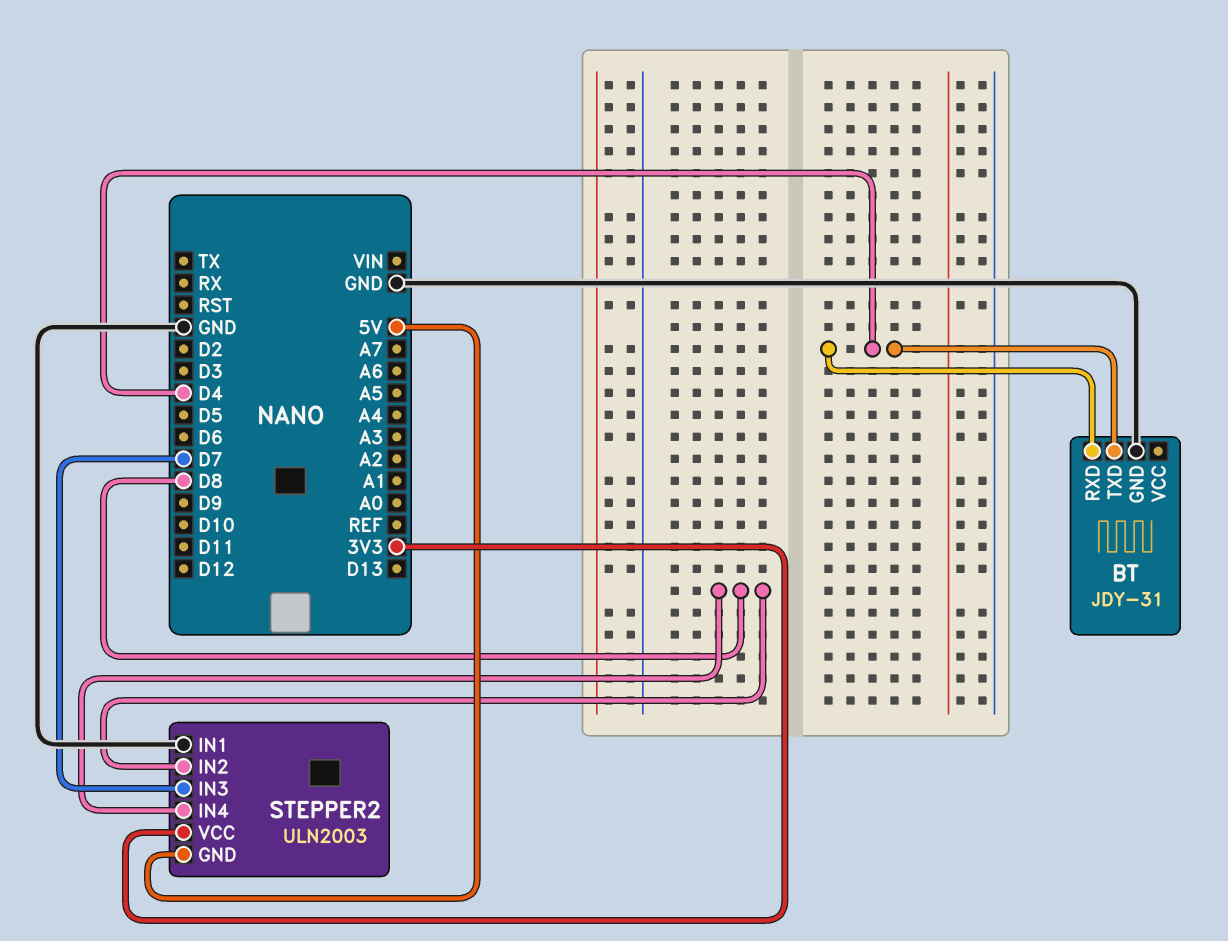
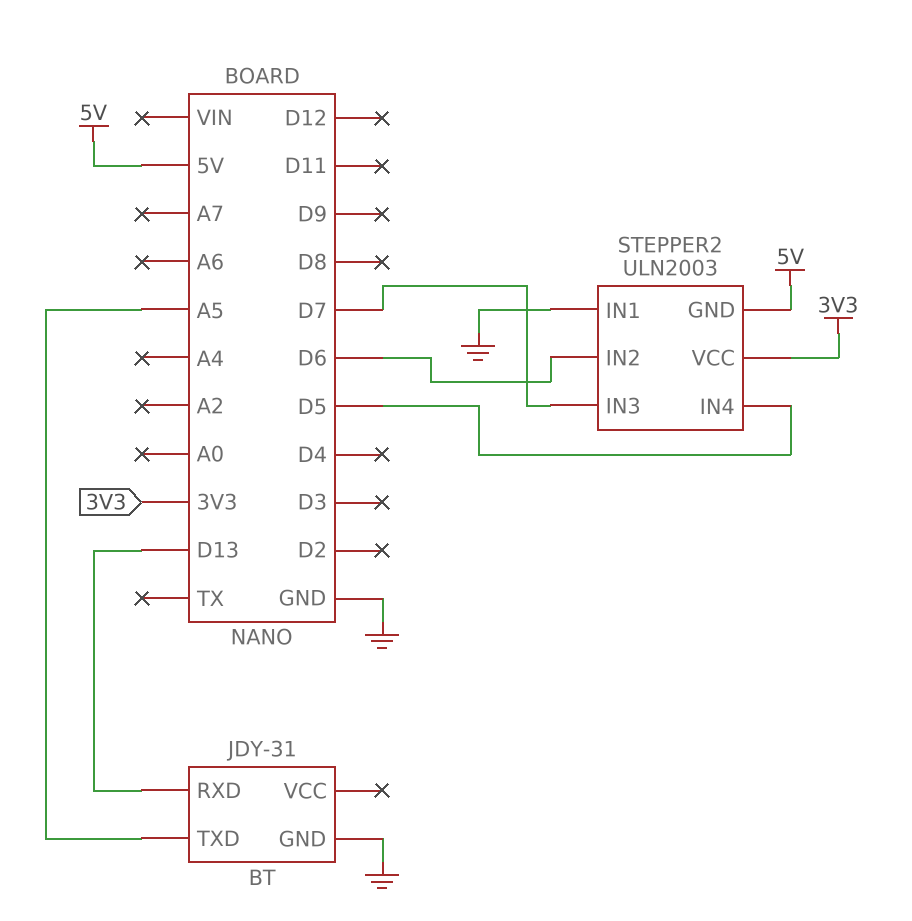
BT pin RXD: D4 -> D13
BT pin TXD: D4 -> A5
STEPPER2 pin IN2: D8 -> D6
STEPPER2 pin IN4: D8 -> D5

